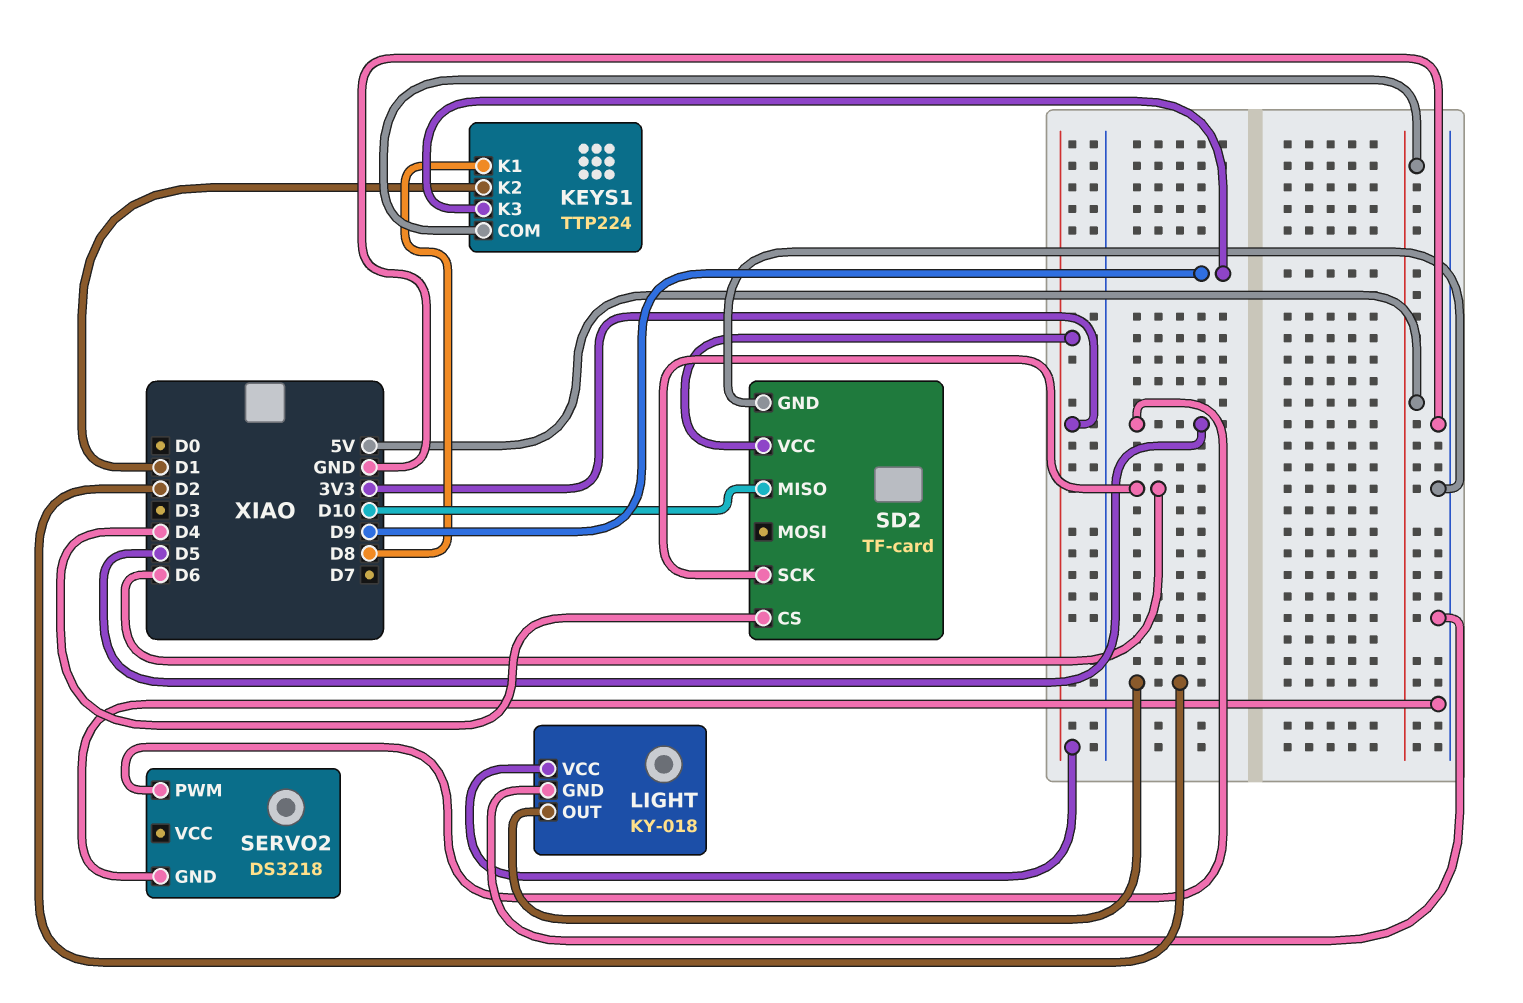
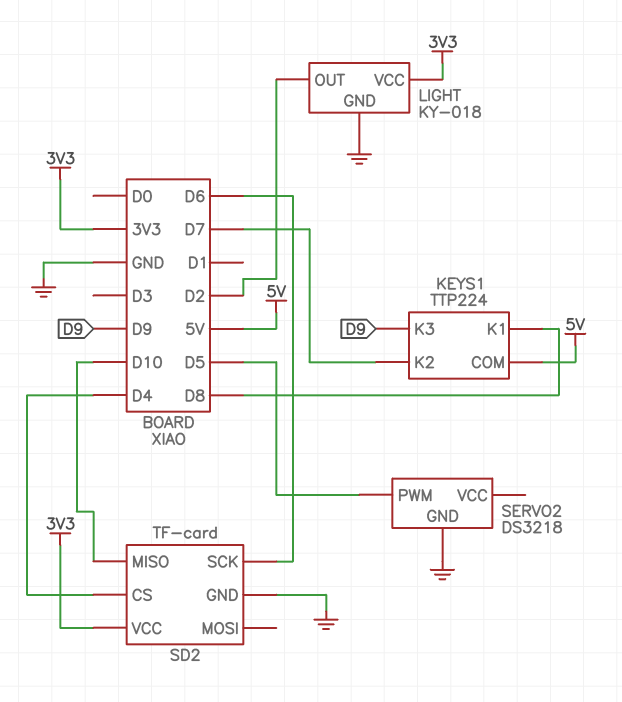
KEYS1 pin K2: D1 -> D7

